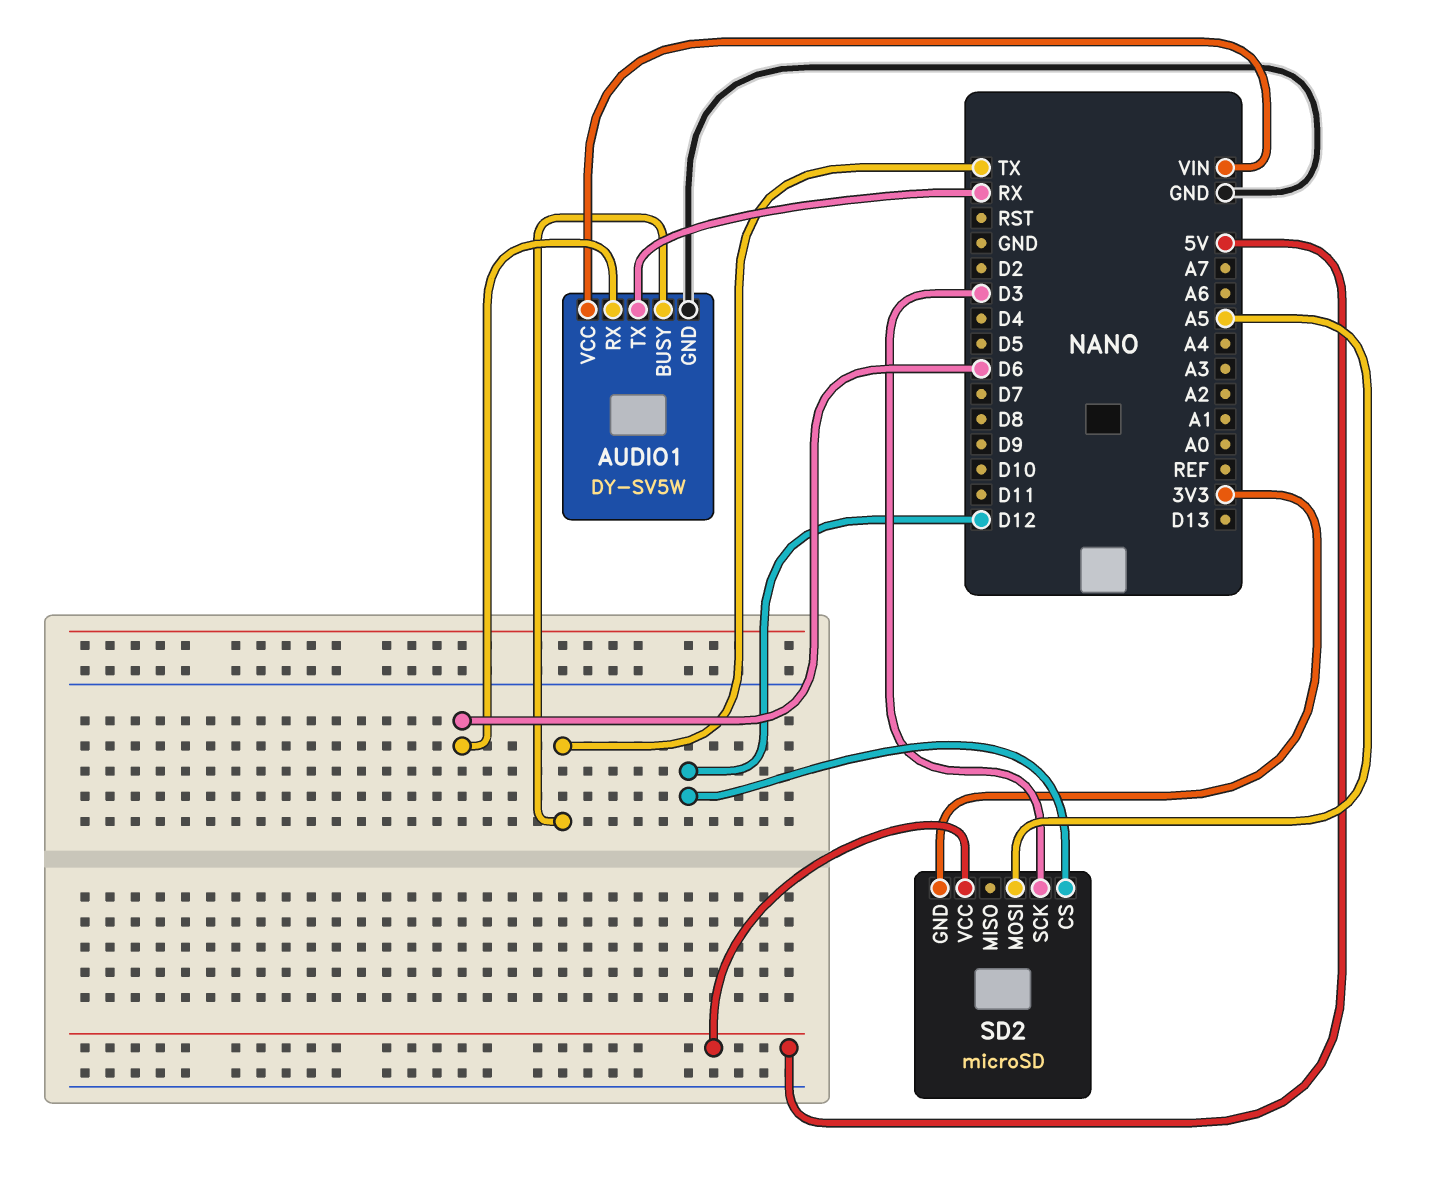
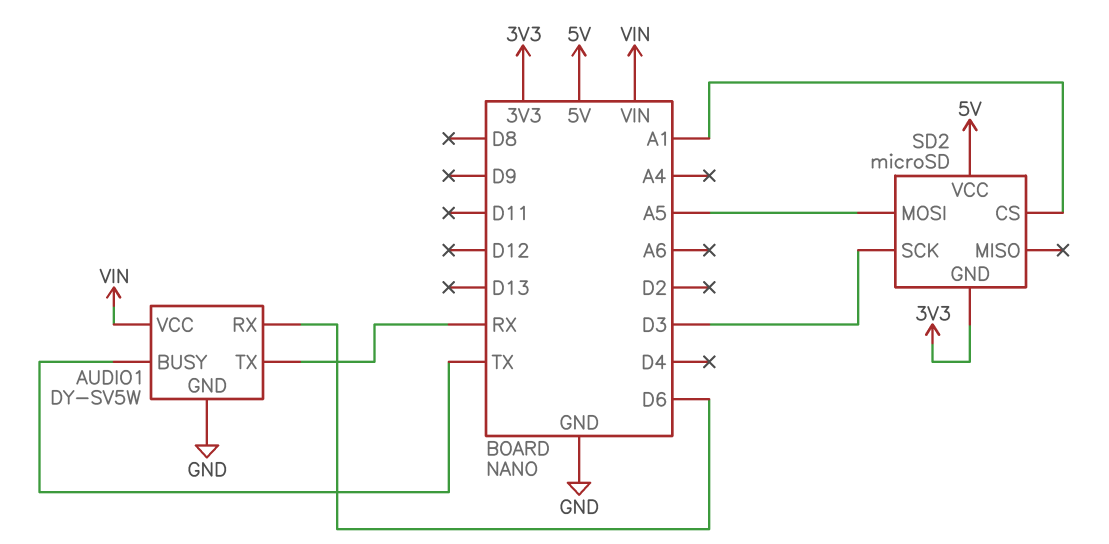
SD2 pin CS: D12 -> A1

